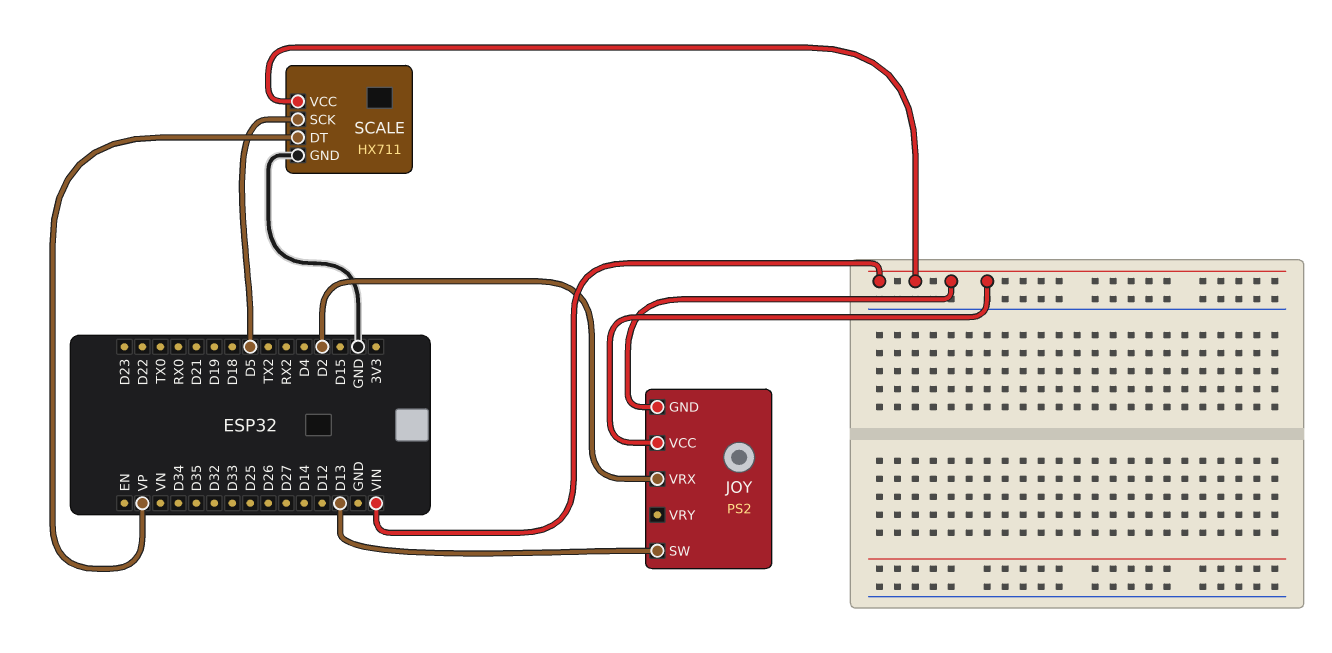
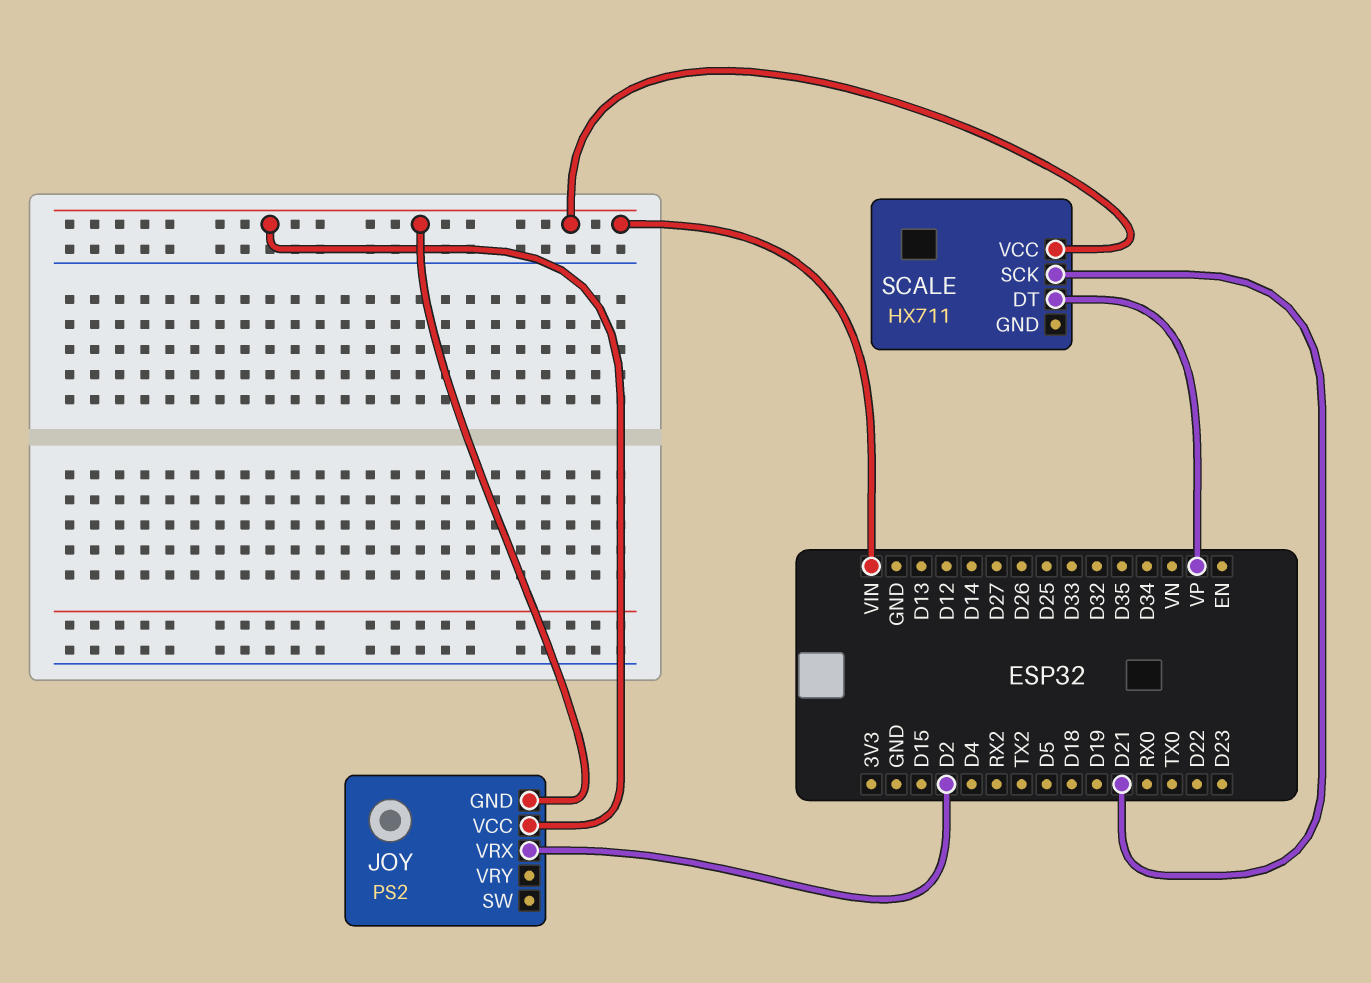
JOY pin SW: D13 -> none
SCALE pin GND: GND -> none
SCALE pin SCK: D5 -> D21

